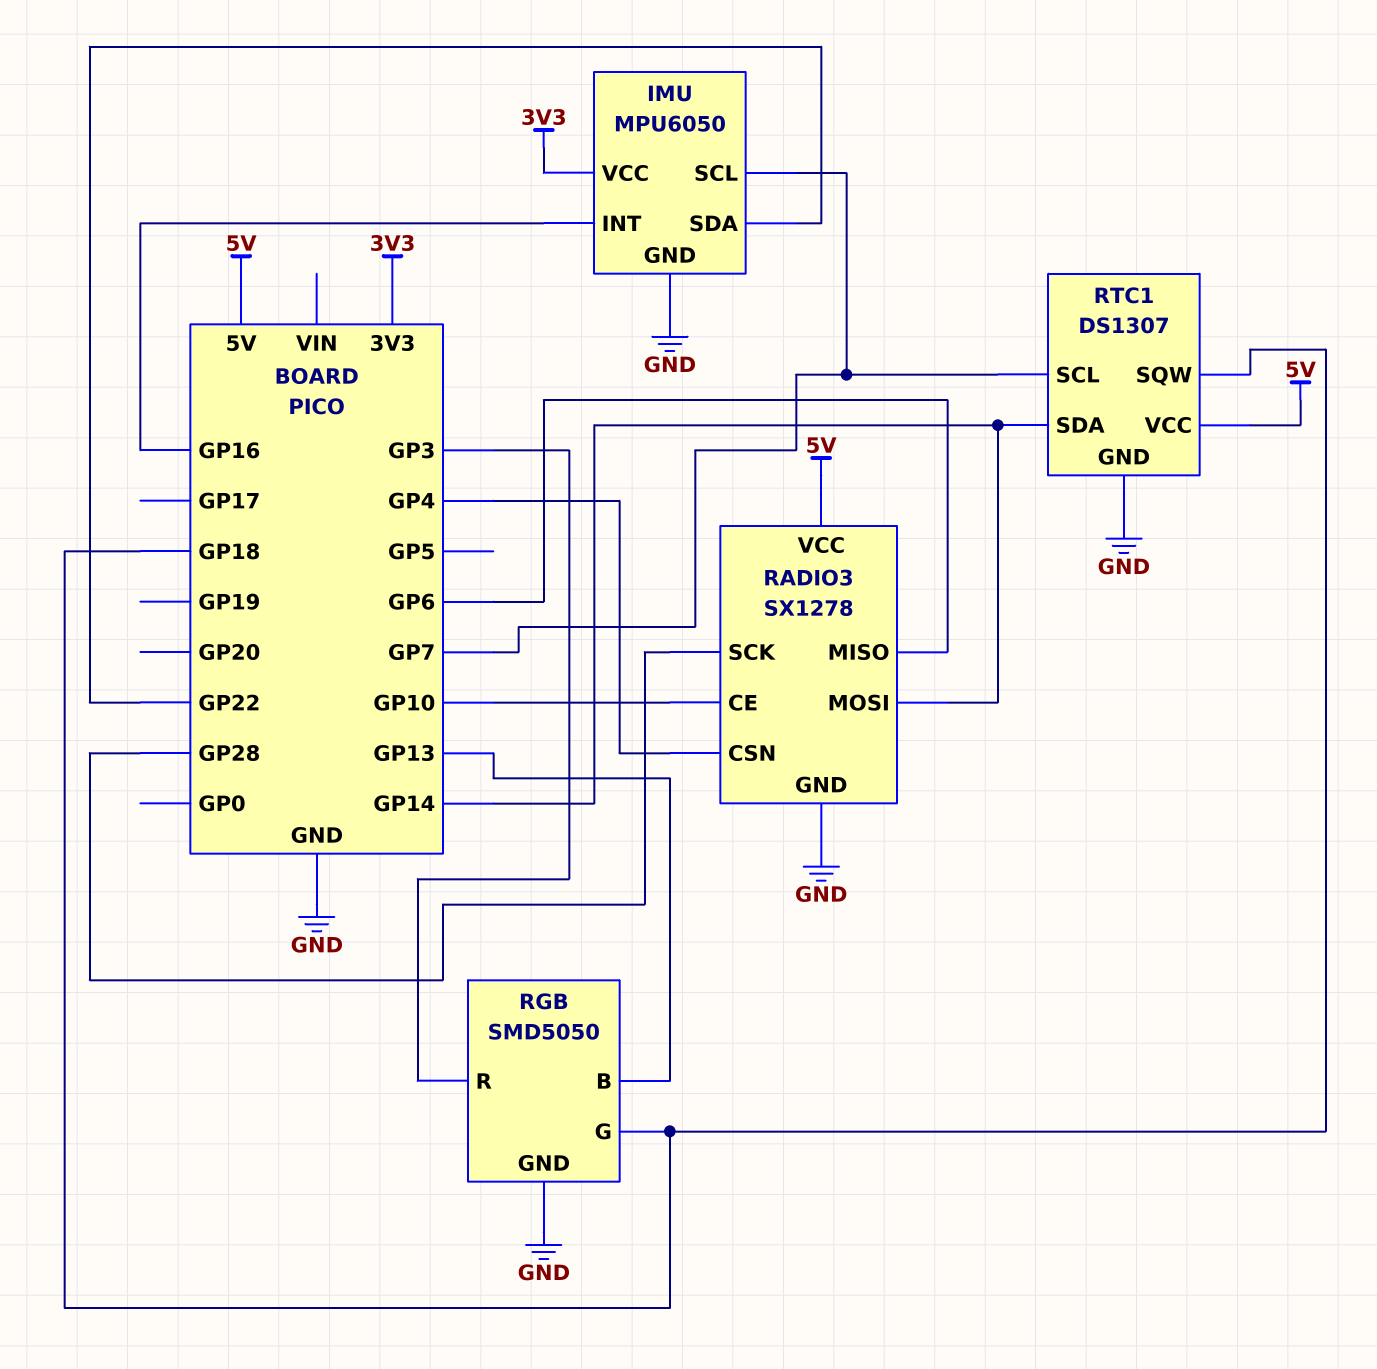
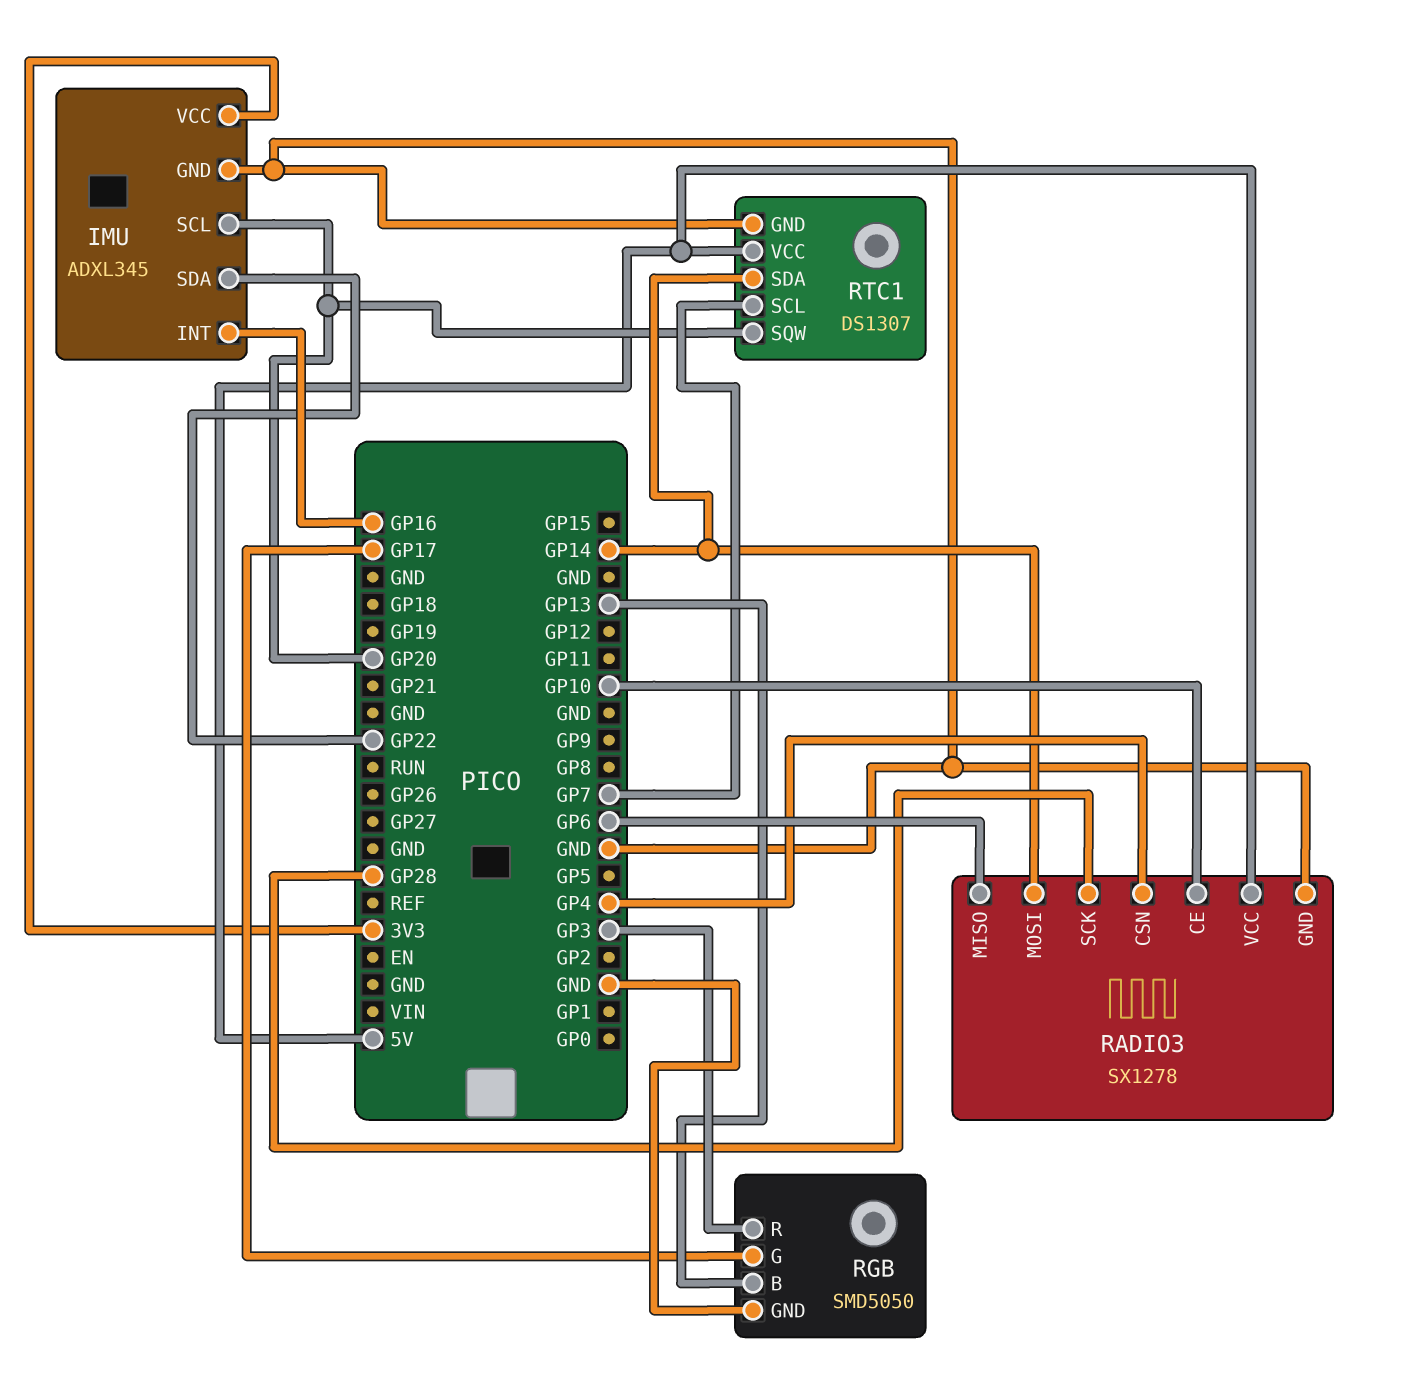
IMU: MPU6050 -> ADXL345
IMU pin SCL: GP7 -> GP20
RGB pin G: GP18 -> GP17
RTC1 pin SQW: GP18 -> GP20

